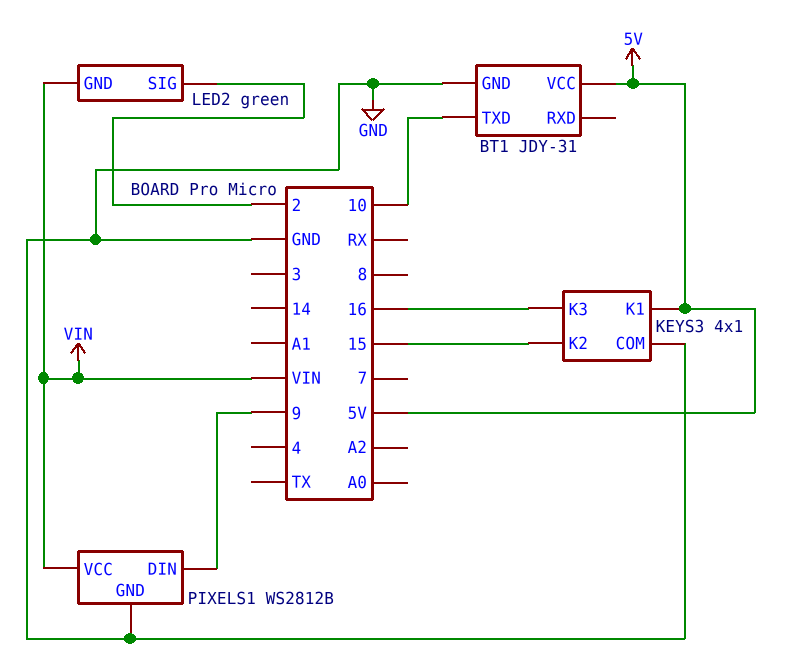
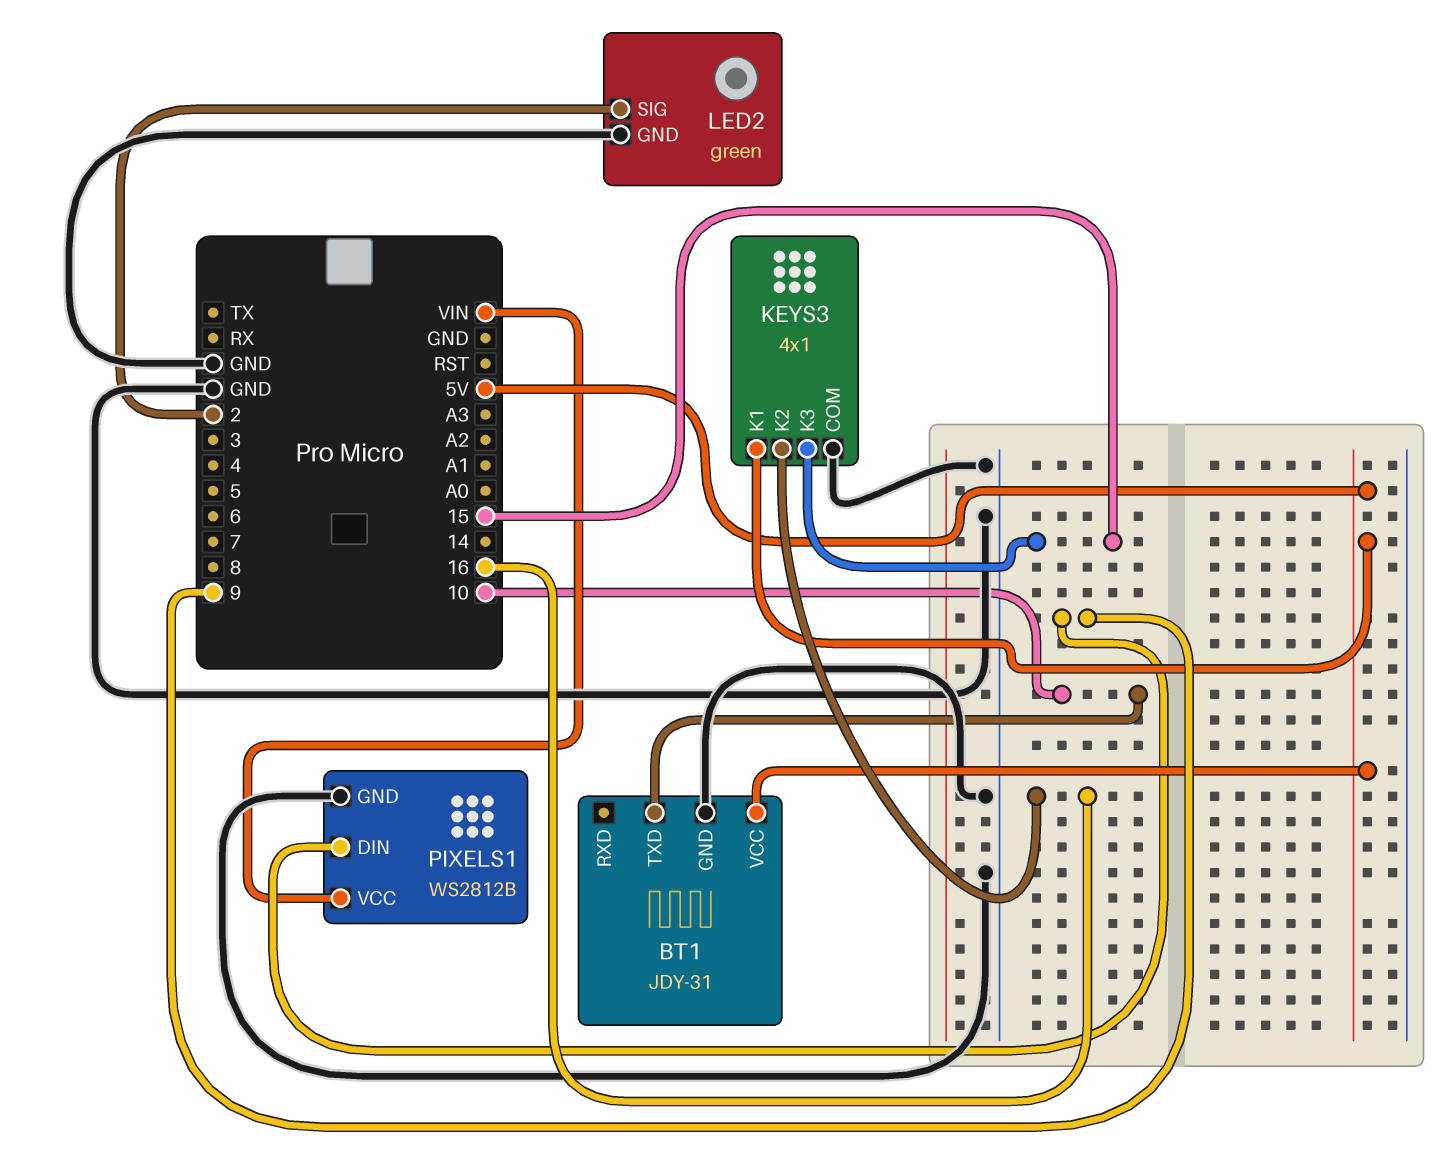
KEYS3 pin K2: 15 -> 16
KEYS3 pin K3: 16 -> 15
LED2 pin GND: VIN -> GND

